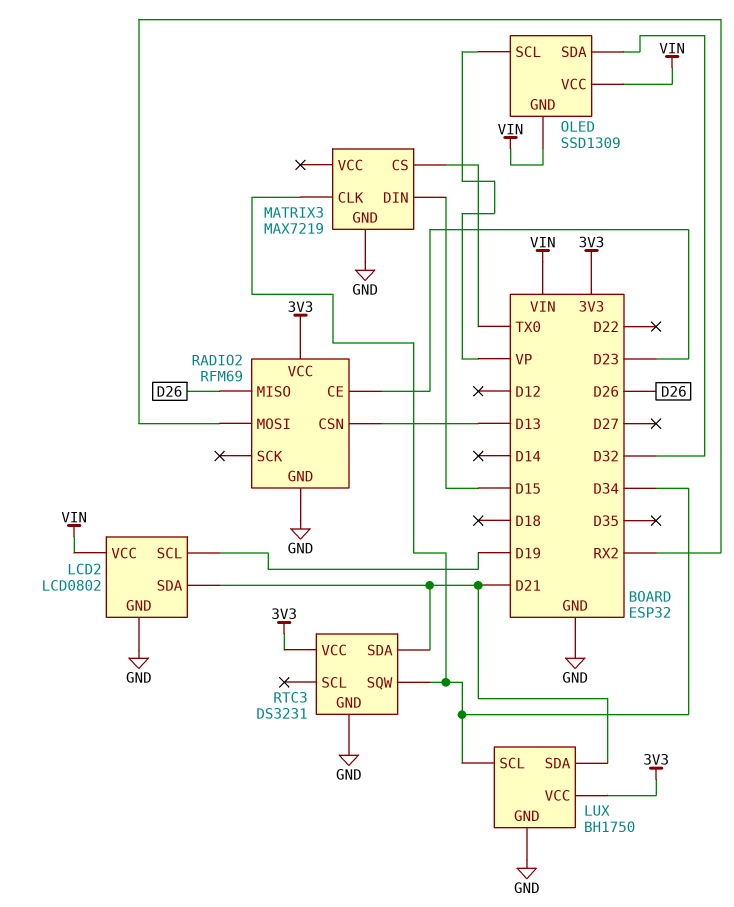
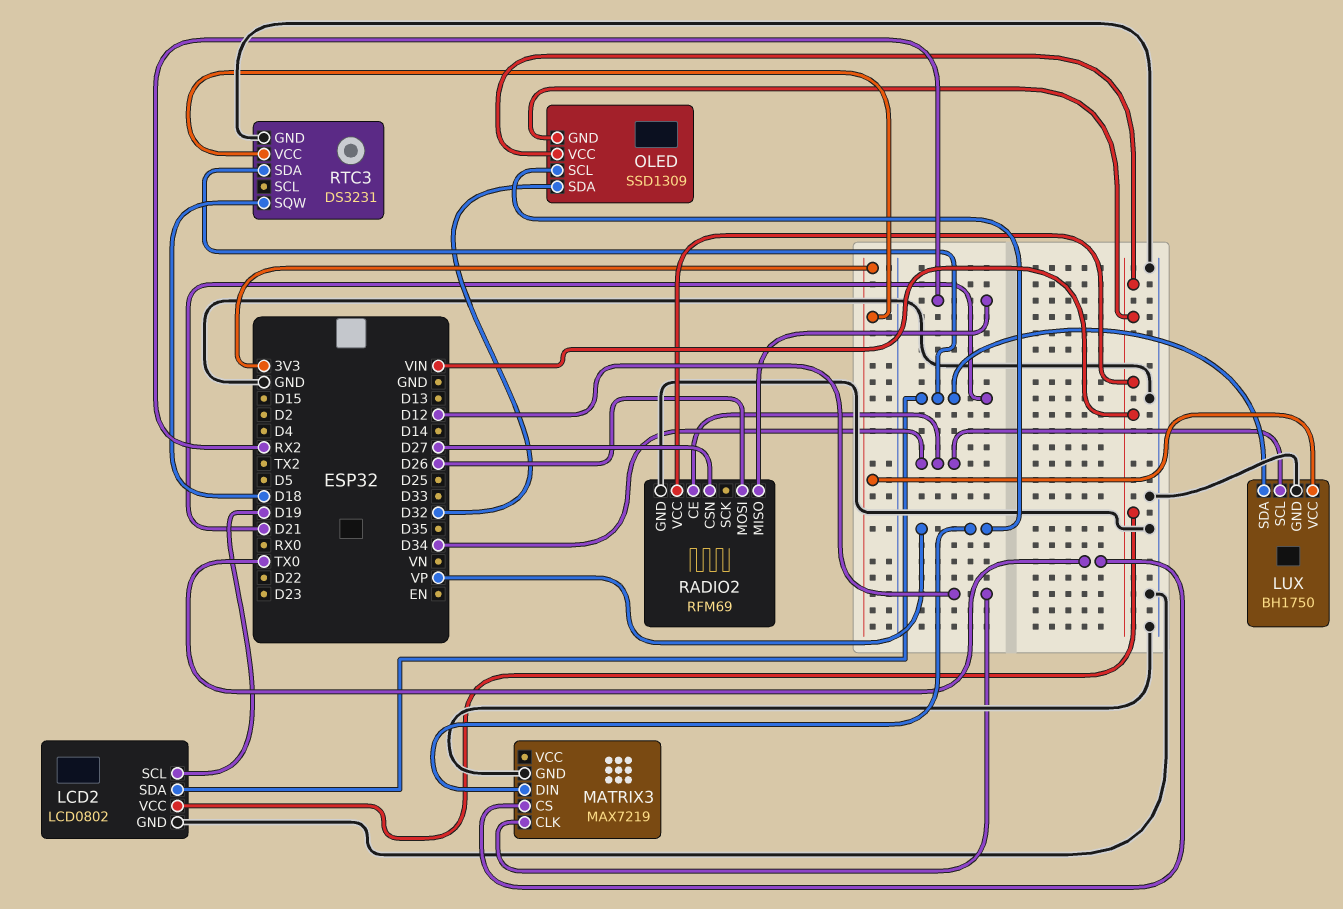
MATRIX3 pin CLK: D34 -> D12
MATRIX3 pin DIN: D15 -> VP
RADIO2 pin CE: D23 -> D34
RADIO2 pin CSN: D13 -> D27
RADIO2 pin MISO: D26 -> RX2
RADIO2 pin MOSI: RX2 -> D26
RADIO2 pin VCC: 3V3 -> VIN
RTC3 pin SQW: D34 -> D18

